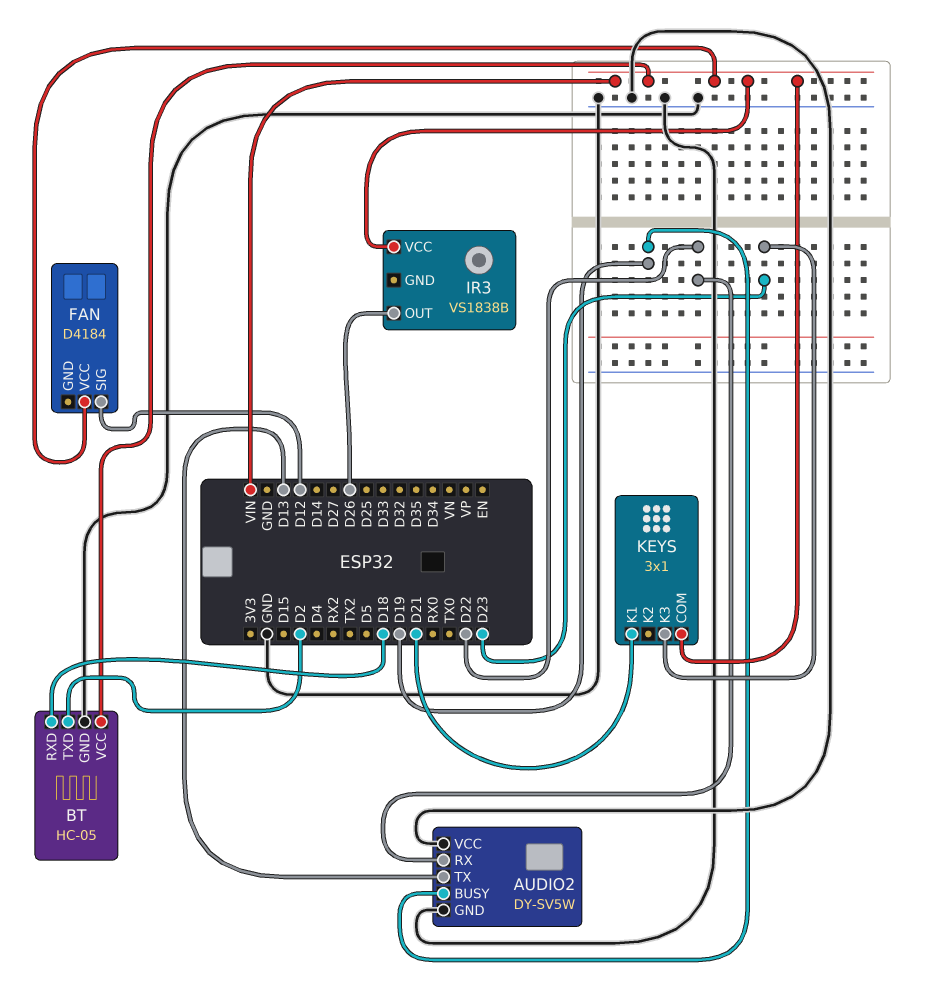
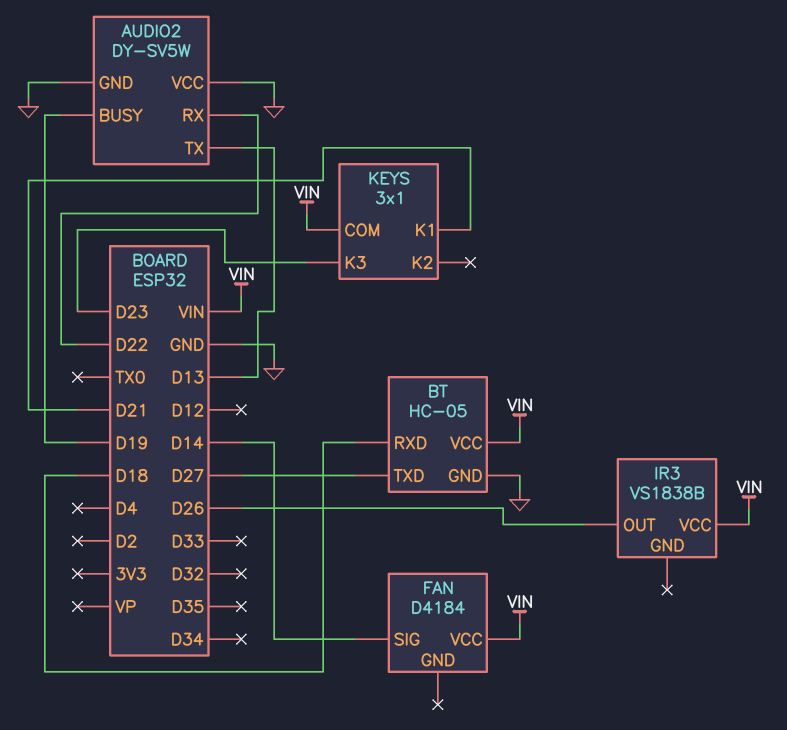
BT pin TXD: D2 -> D27
FAN pin SIG: D12 -> D14

